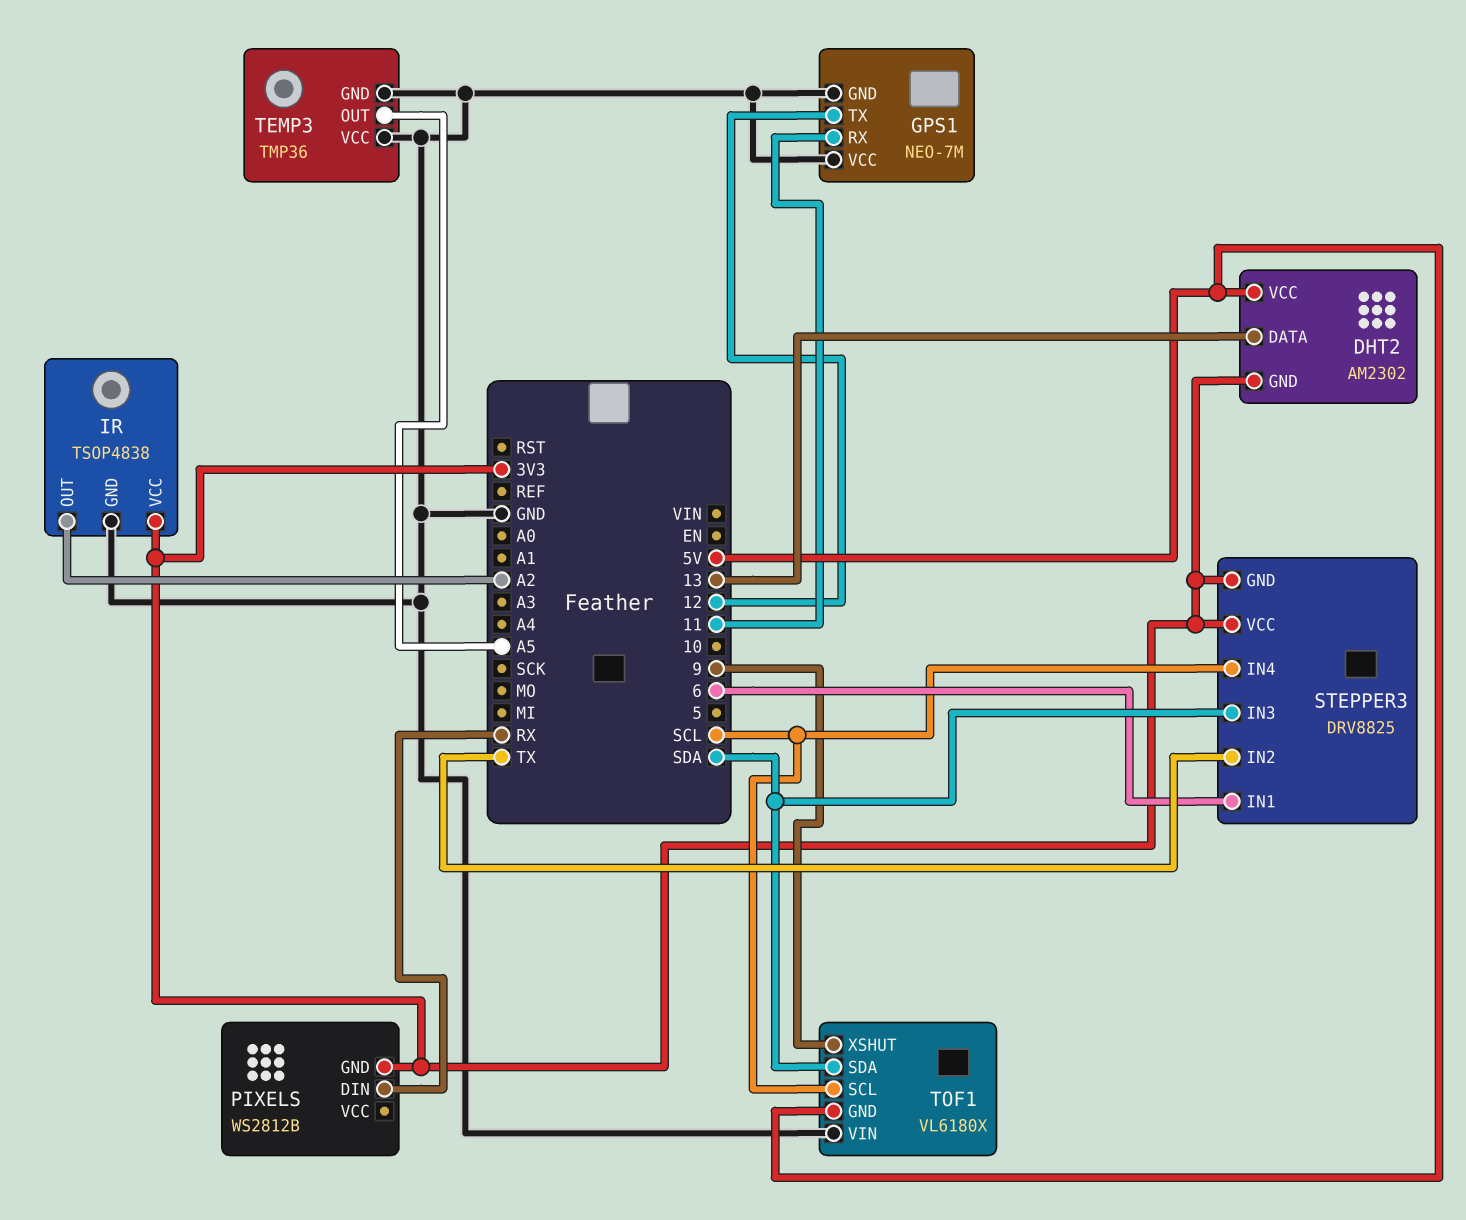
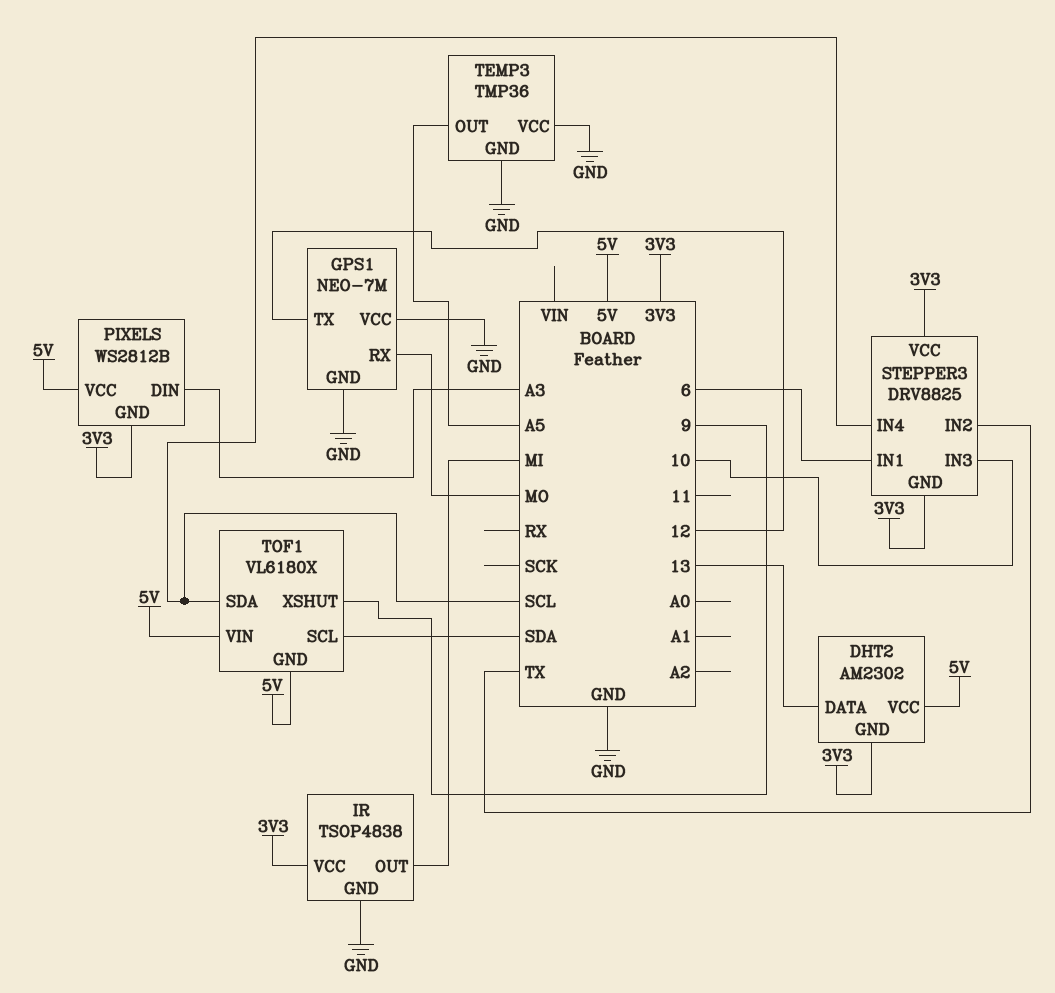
GPS1 pin RX: 11 -> MO
IR pin OUT: A2 -> MI
PIXELS pin DIN: RX -> A3
PIXELS pin VCC: none -> 5V
STEPPER3 pin IN3: SDA -> 10
TOF1 pin SCL: SCL -> SDA
TOF1 pin SDA: SDA -> SCL
TOF1 pin VIN: GND -> 5V

